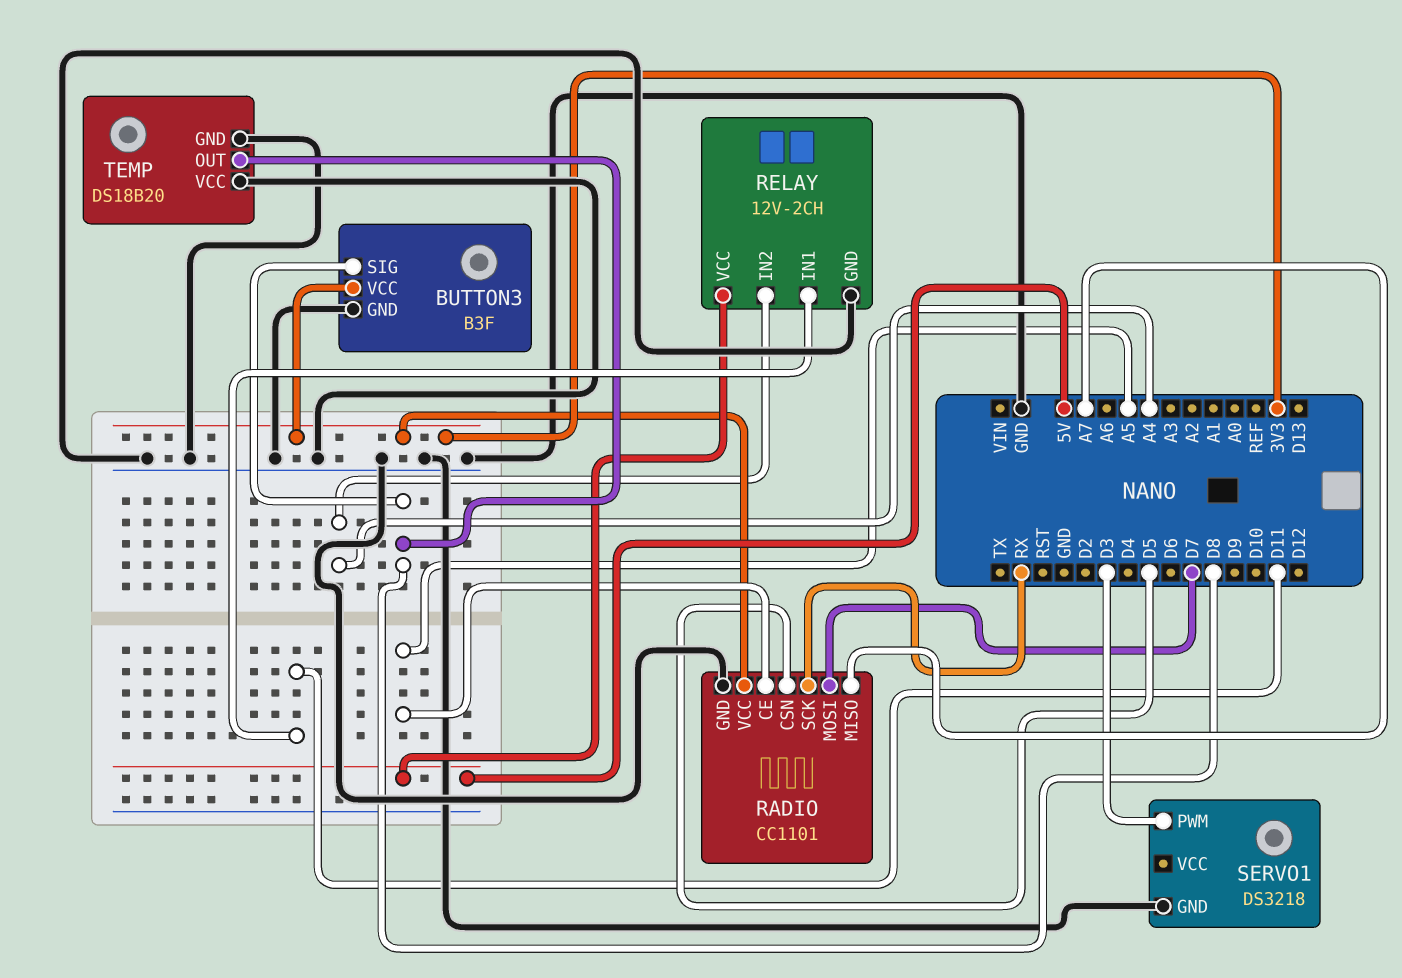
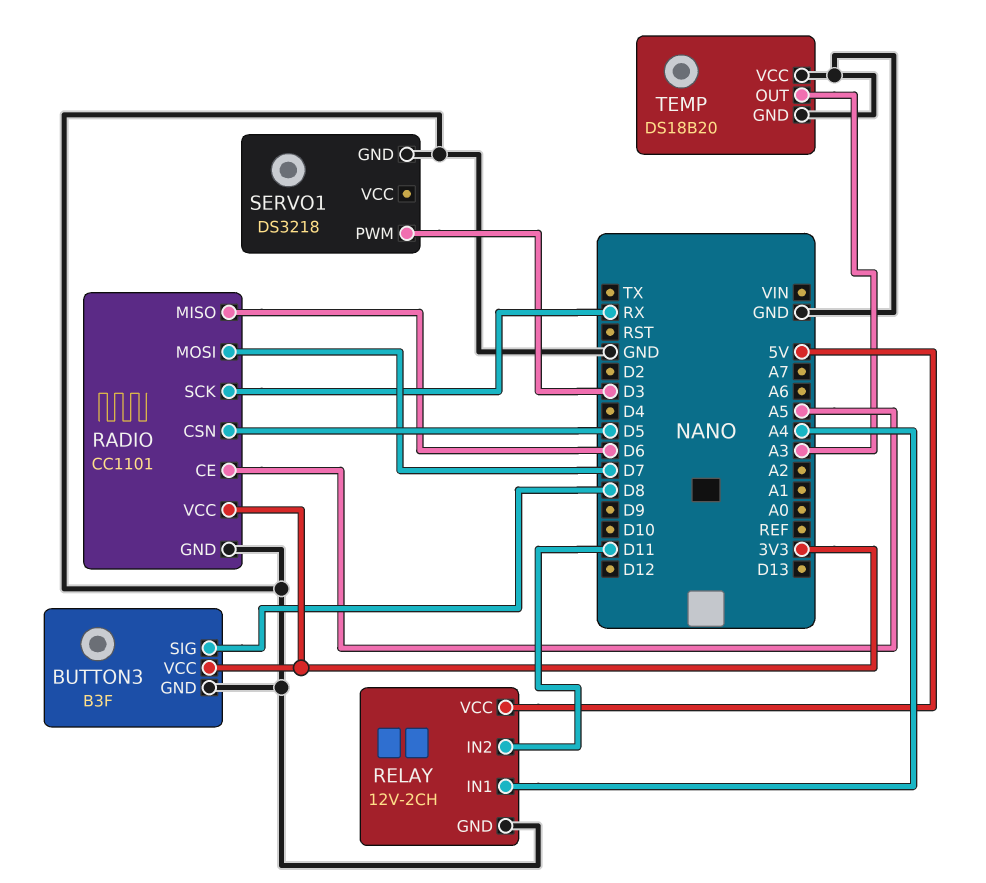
RADIO pin MISO: A7 -> D6
RELAY pin IN1: D11 -> A4
RELAY pin IN2: A4 -> D11
TEMP pin OUT: D8 -> A3

